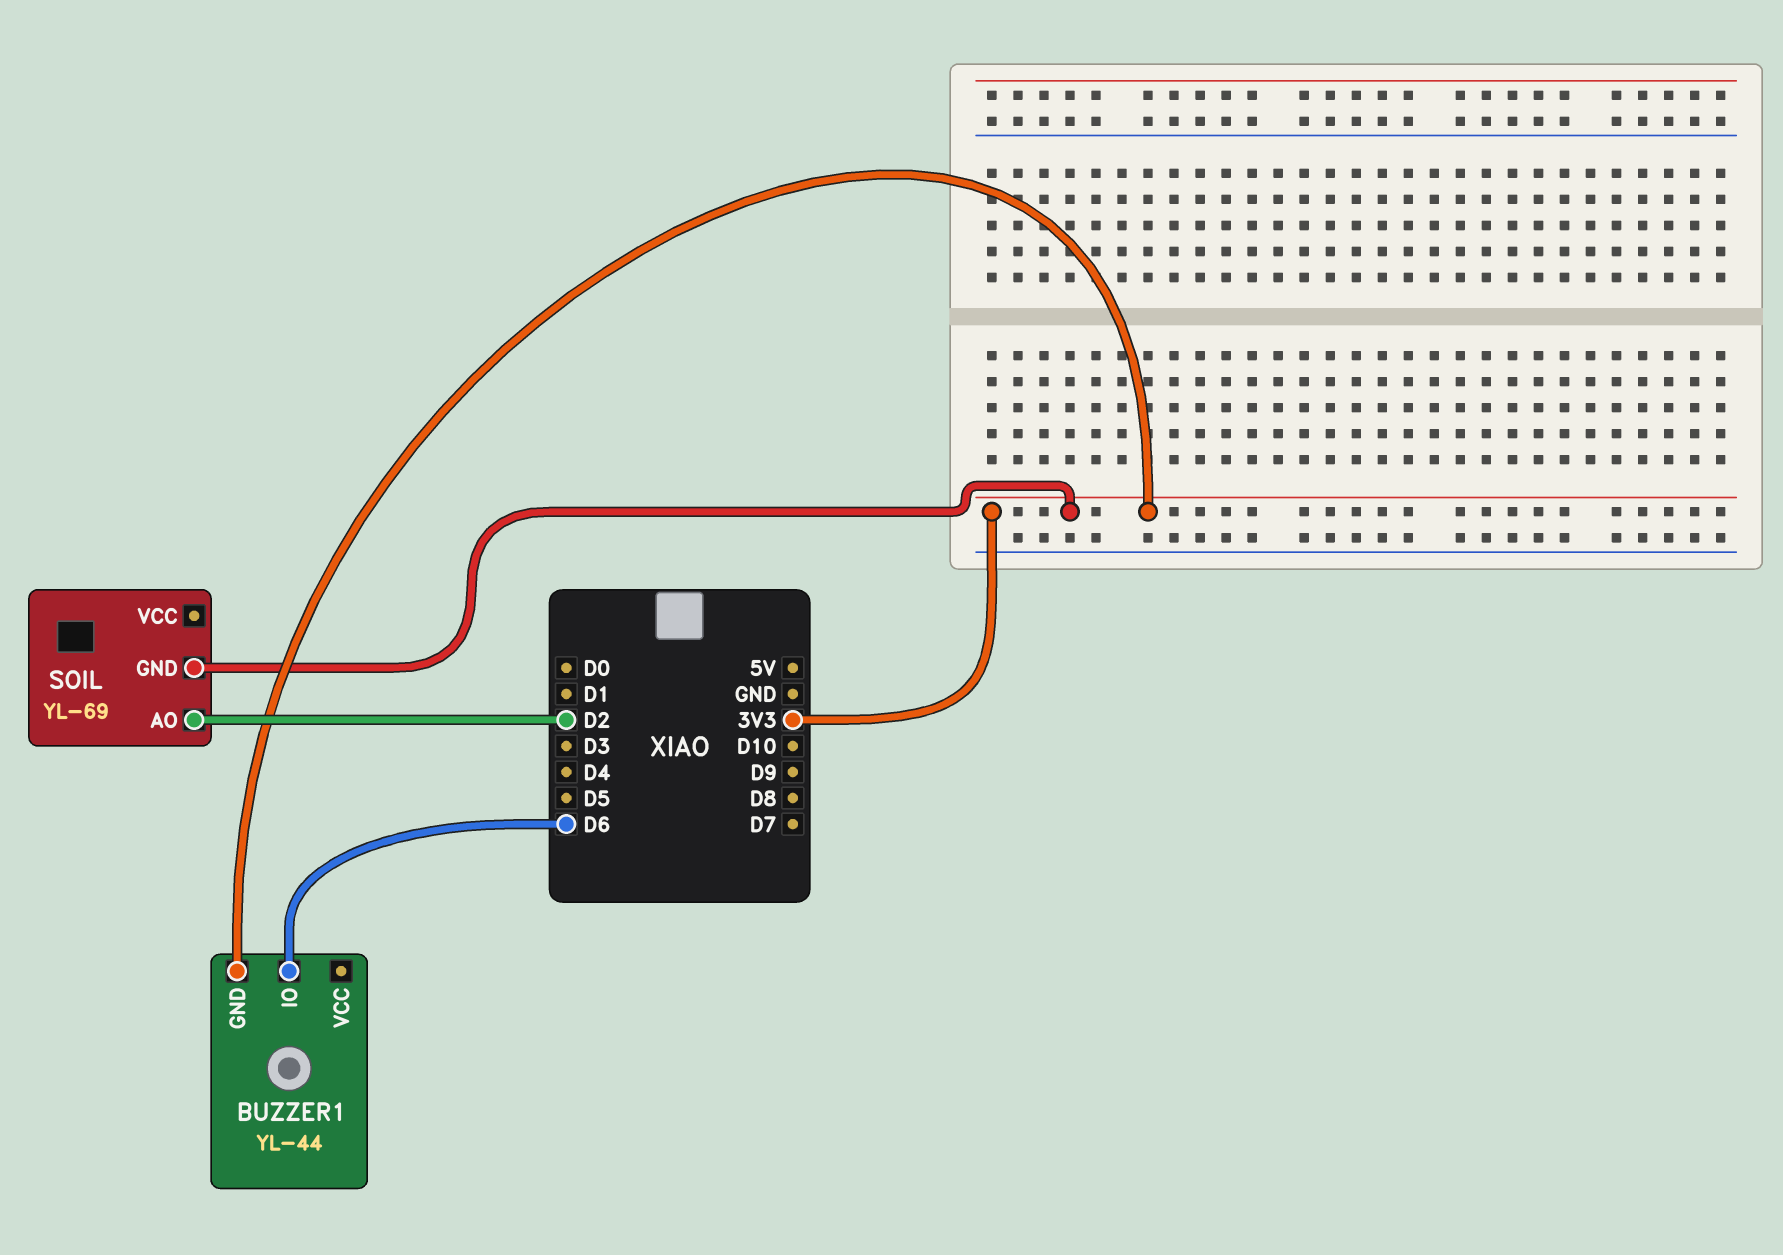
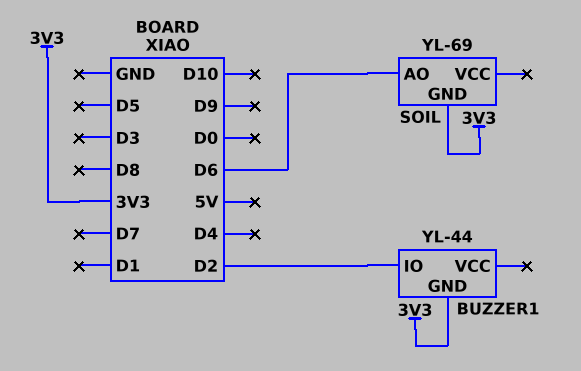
BUZZER1 pin IO: D6 -> D2
SOIL pin AO: D2 -> D6

